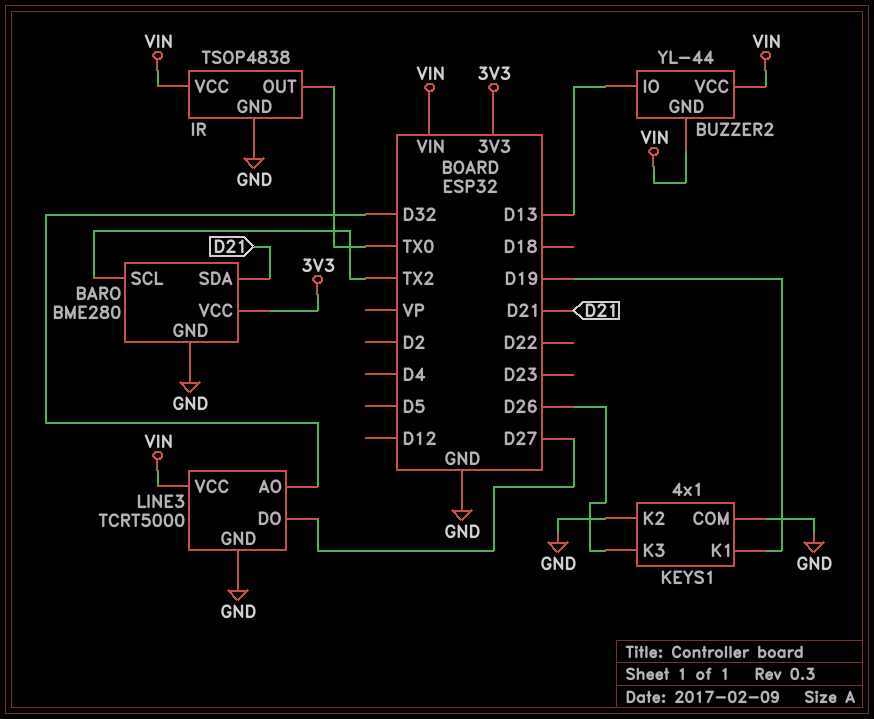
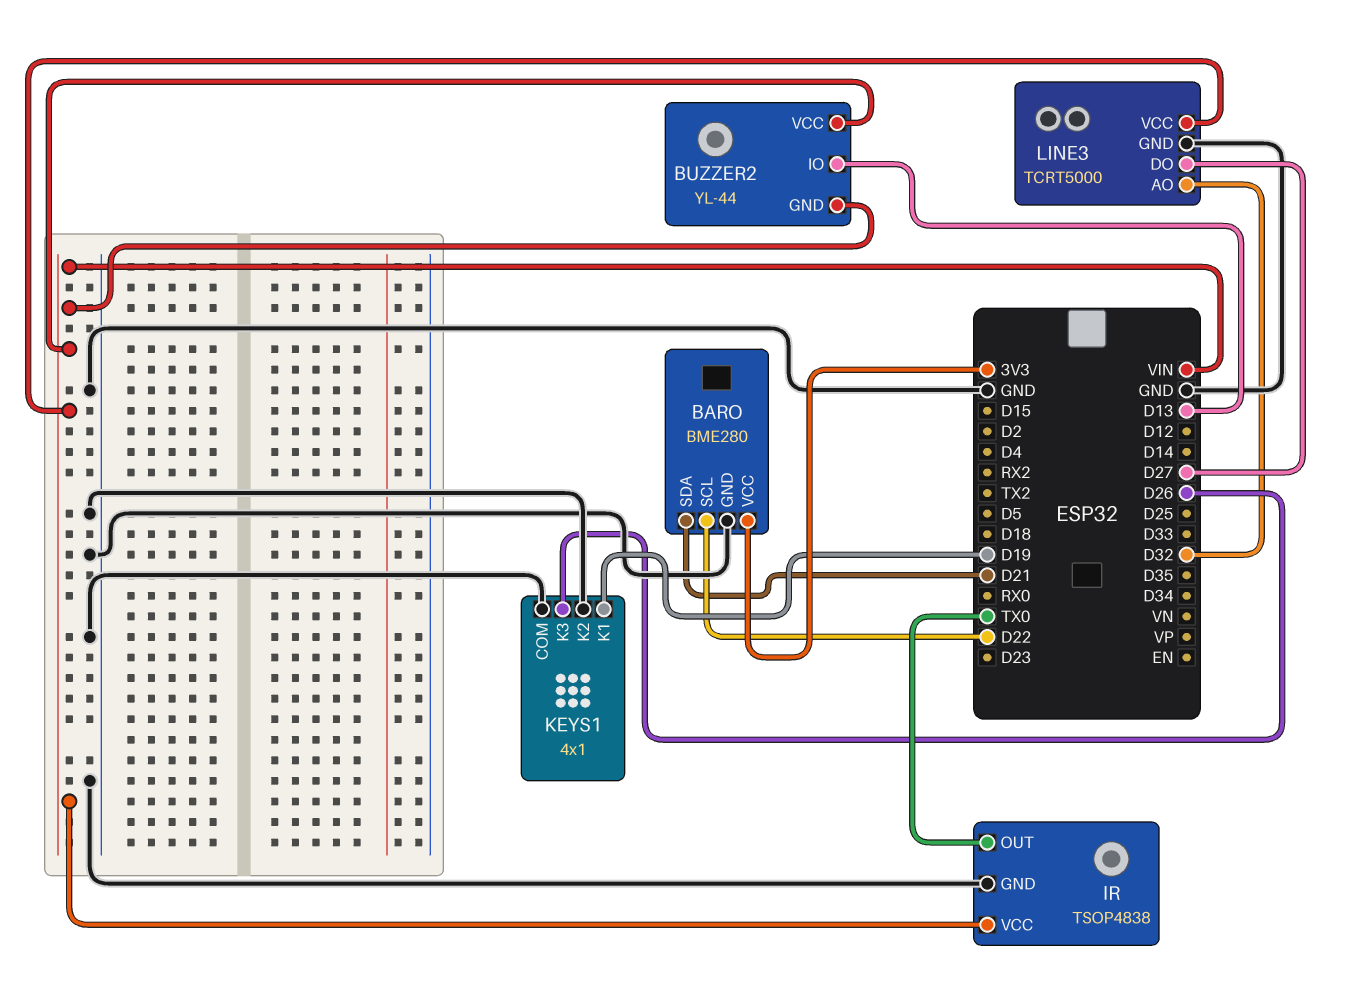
BARO pin SCL: TX2 -> D22

